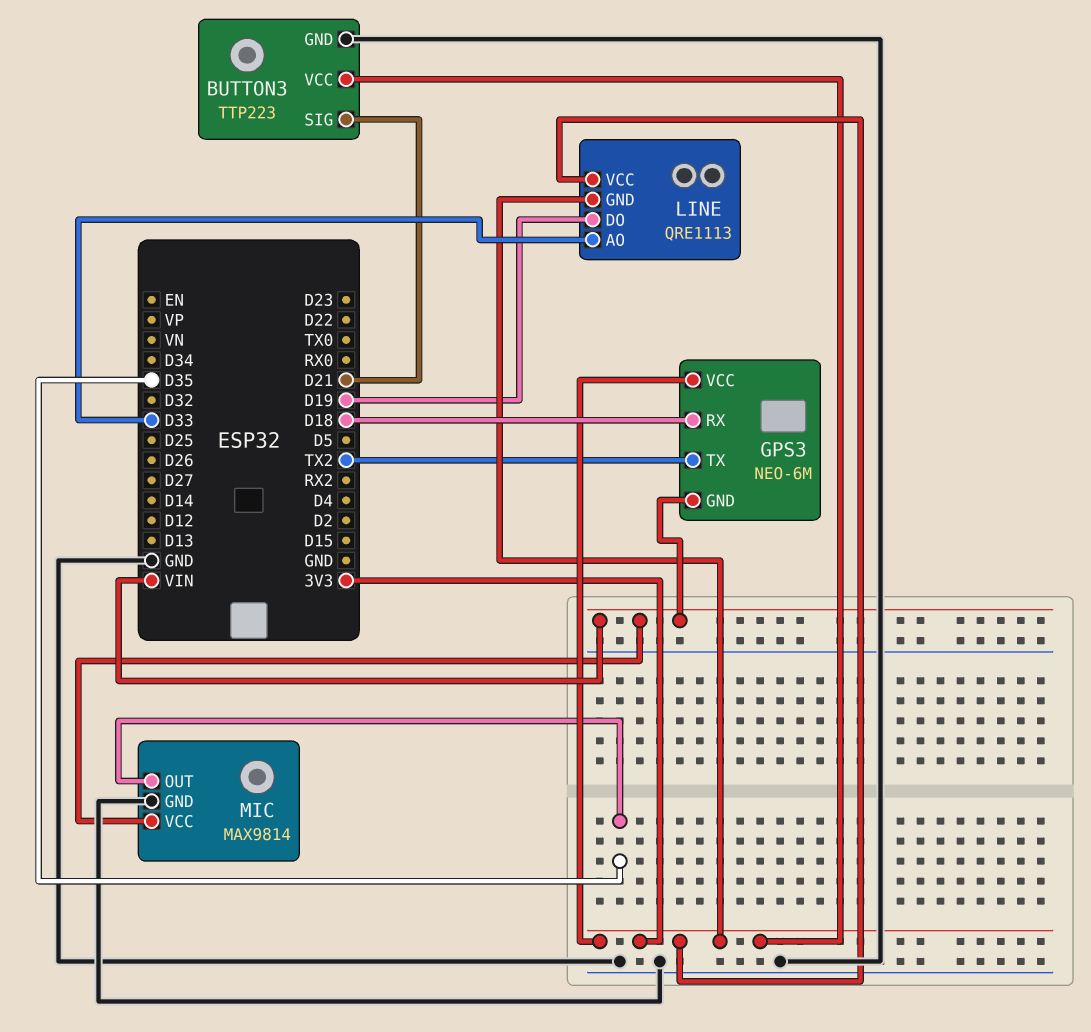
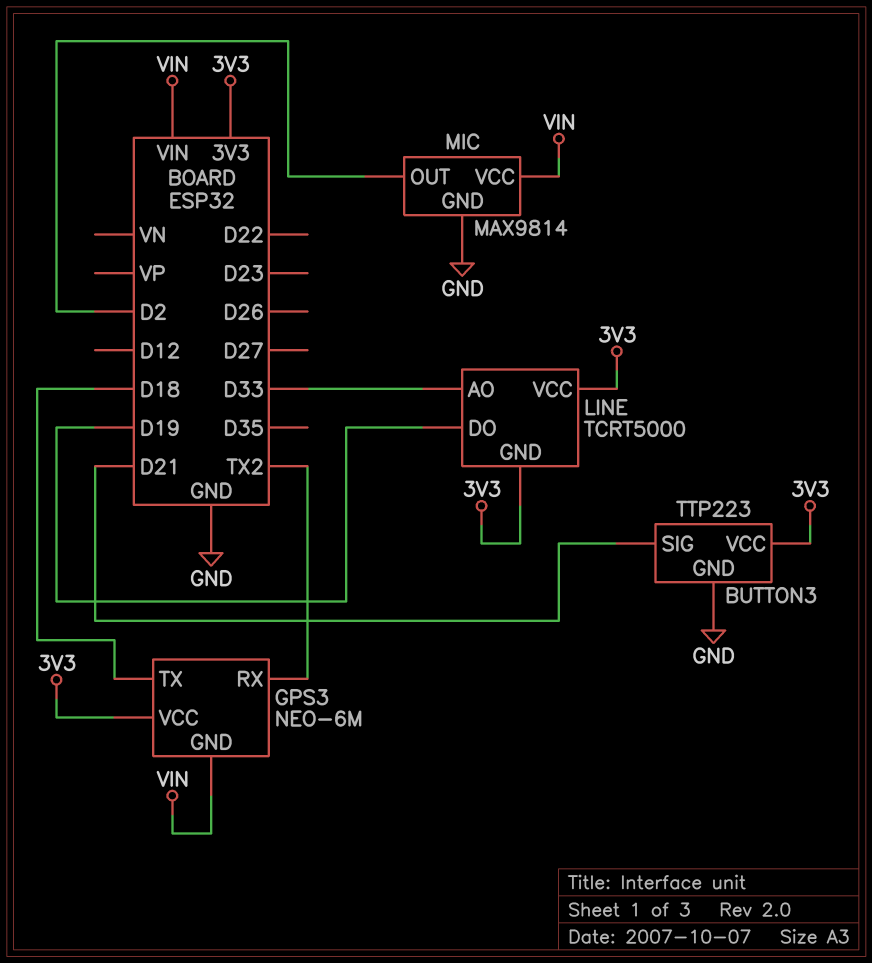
GPS3 pin RX: D18 -> TX2
GPS3 pin TX: TX2 -> D18
LINE: QRE1113 -> TCRT5000
MIC pin OUT: D35 -> D2

